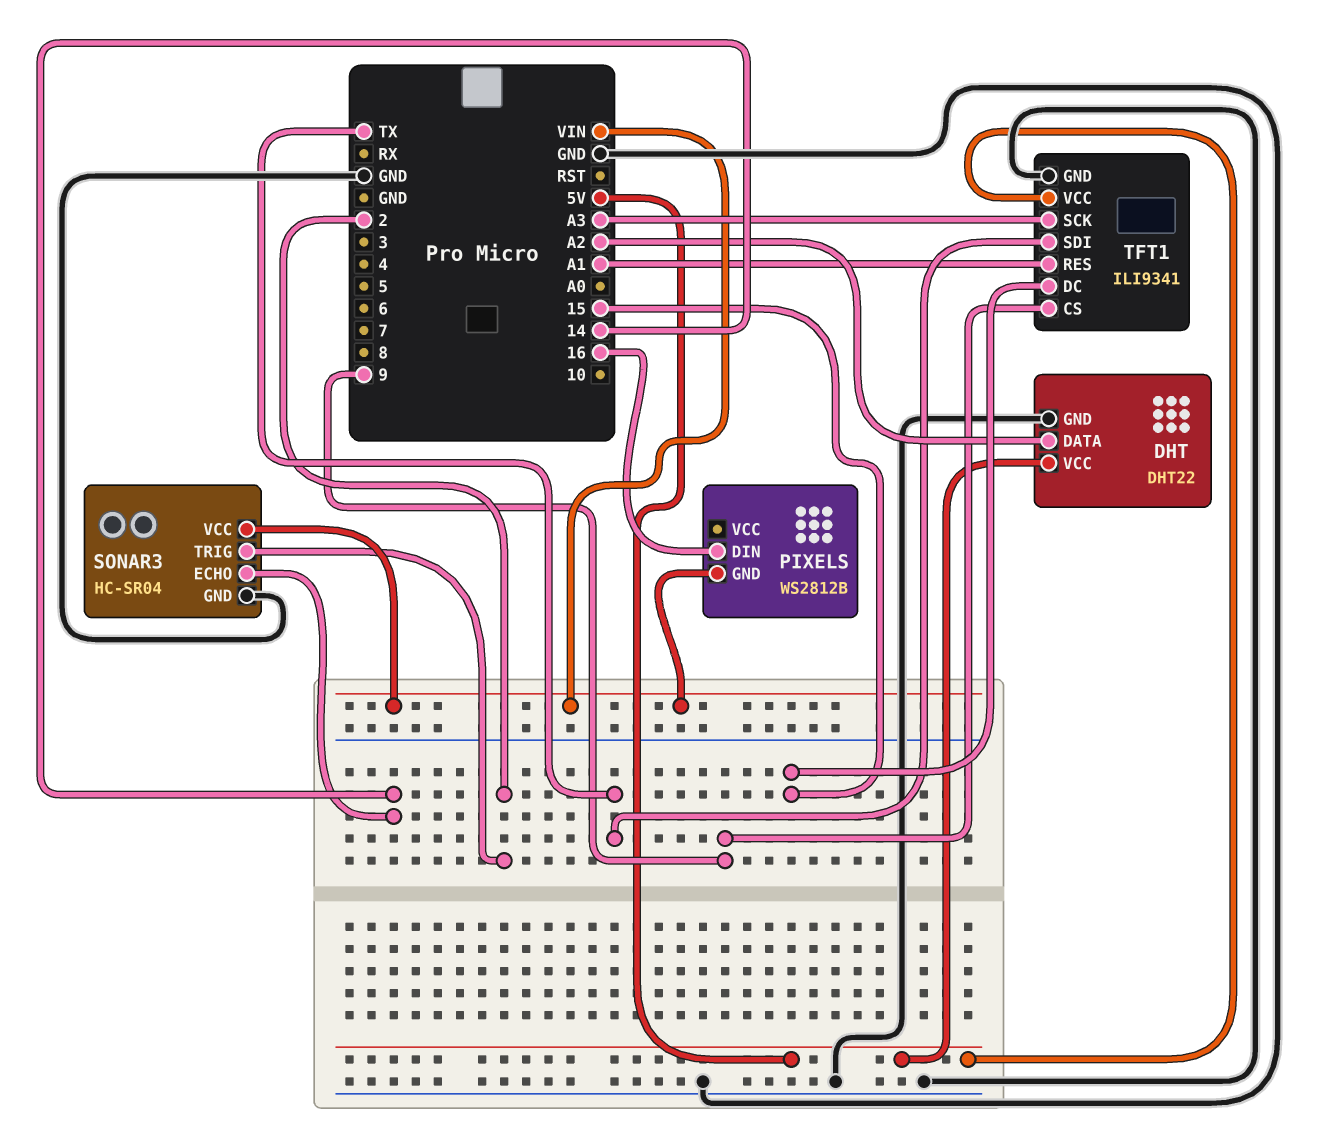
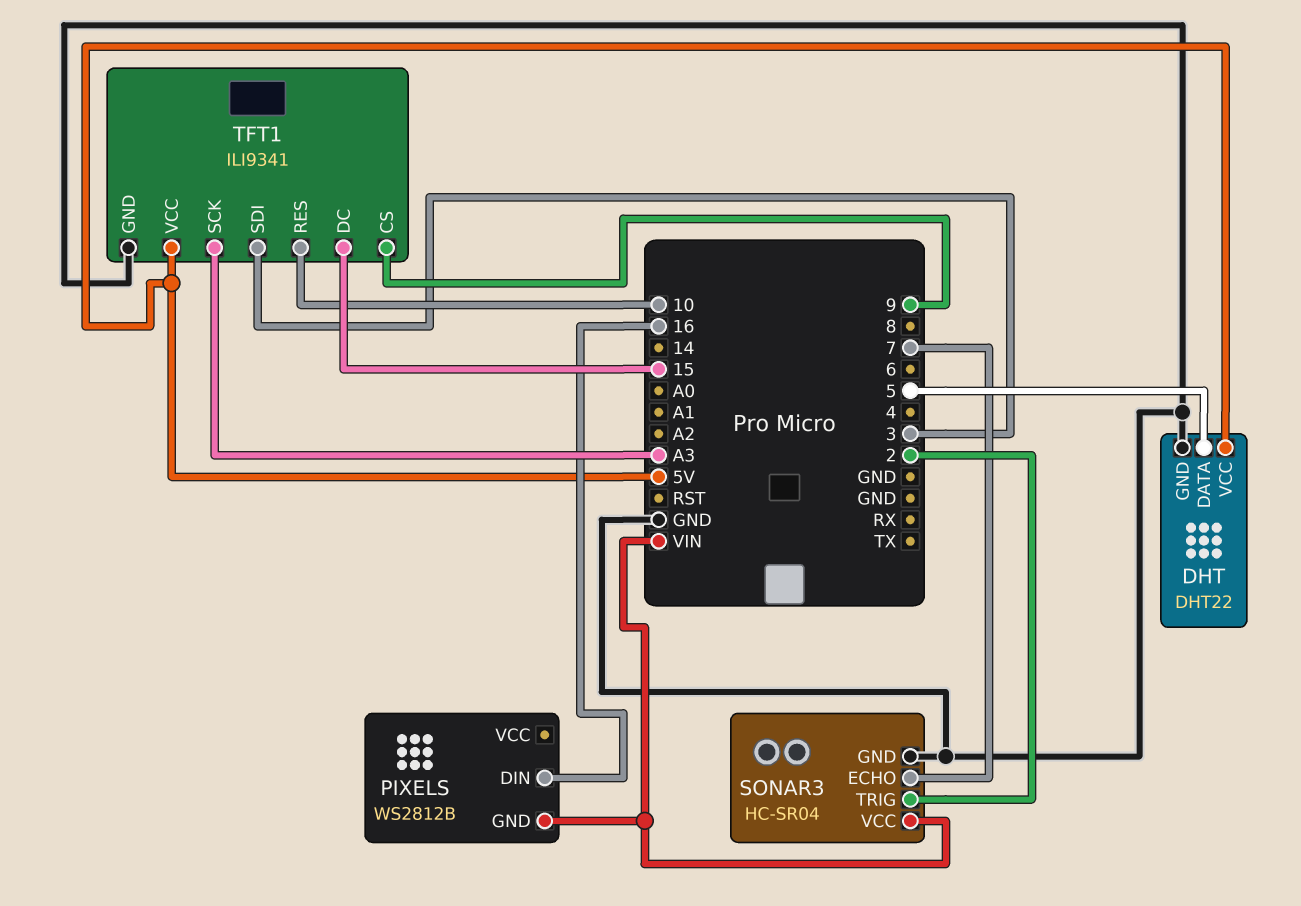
DHT pin DATA: A2 -> 5
SONAR3 pin ECHO: 14 -> 7
TFT1 pin RES: A1 -> 10
TFT1 pin SDI: TX -> 3

